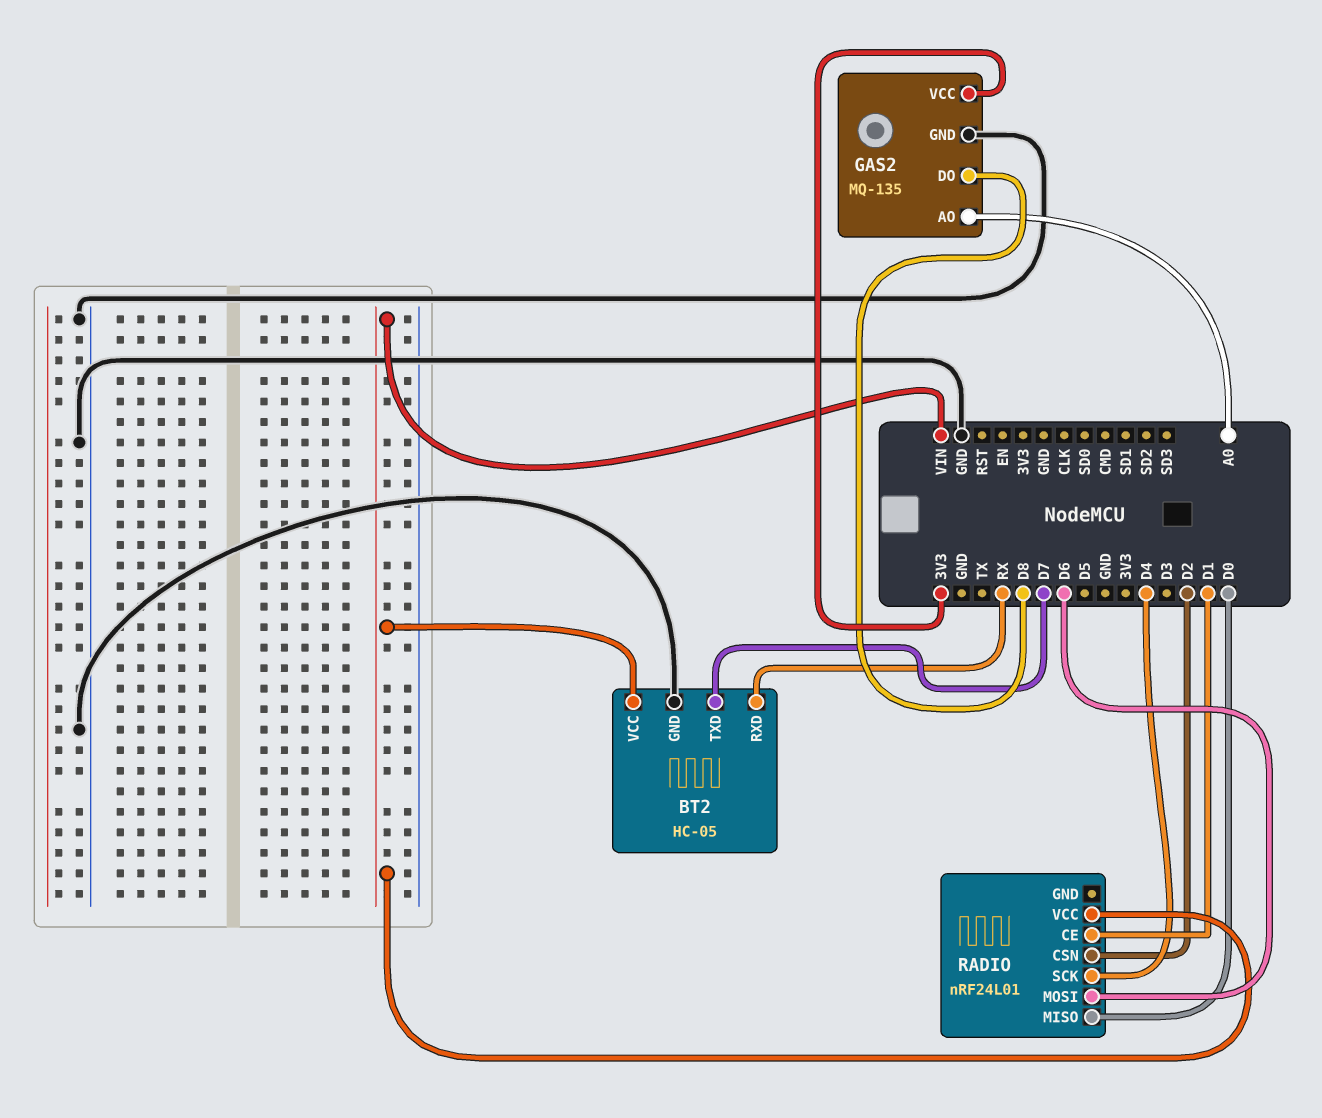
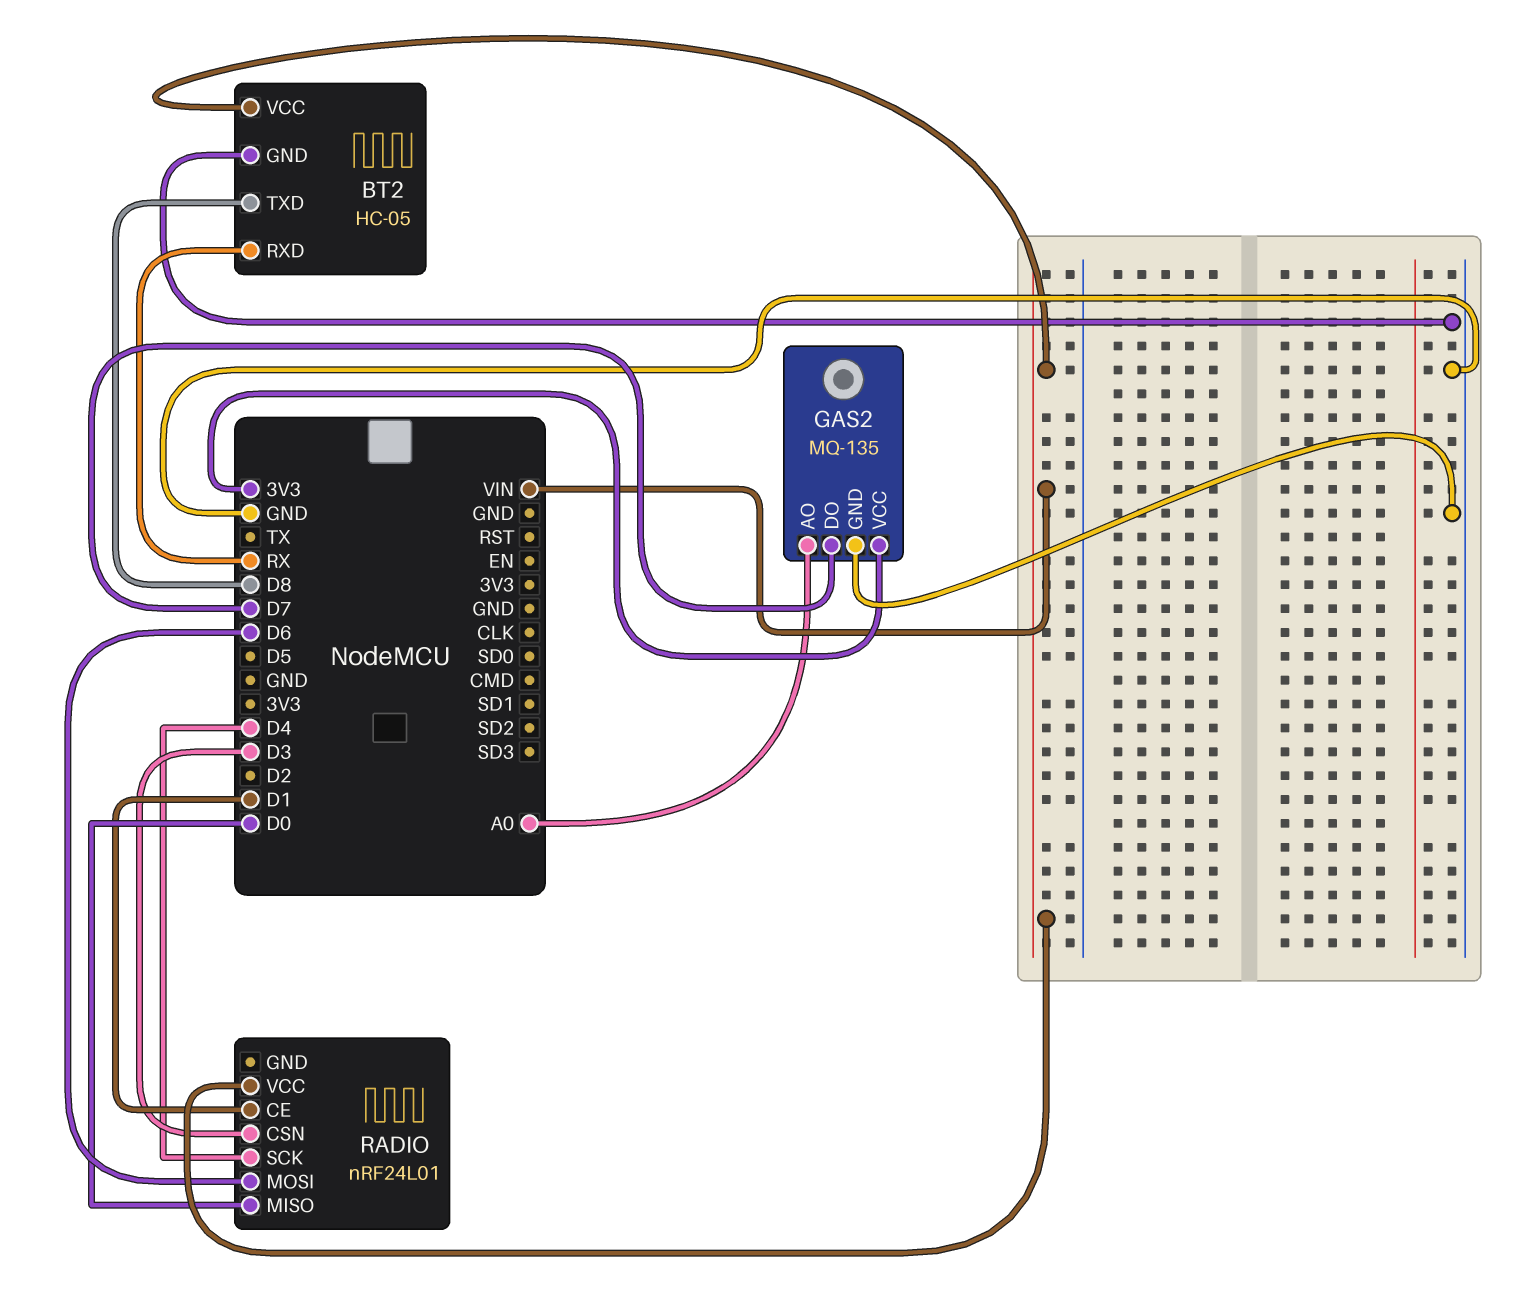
BT2 pin TXD: D7 -> D8
GAS2 pin DO: D8 -> D7
RADIO pin CSN: D2 -> D3

